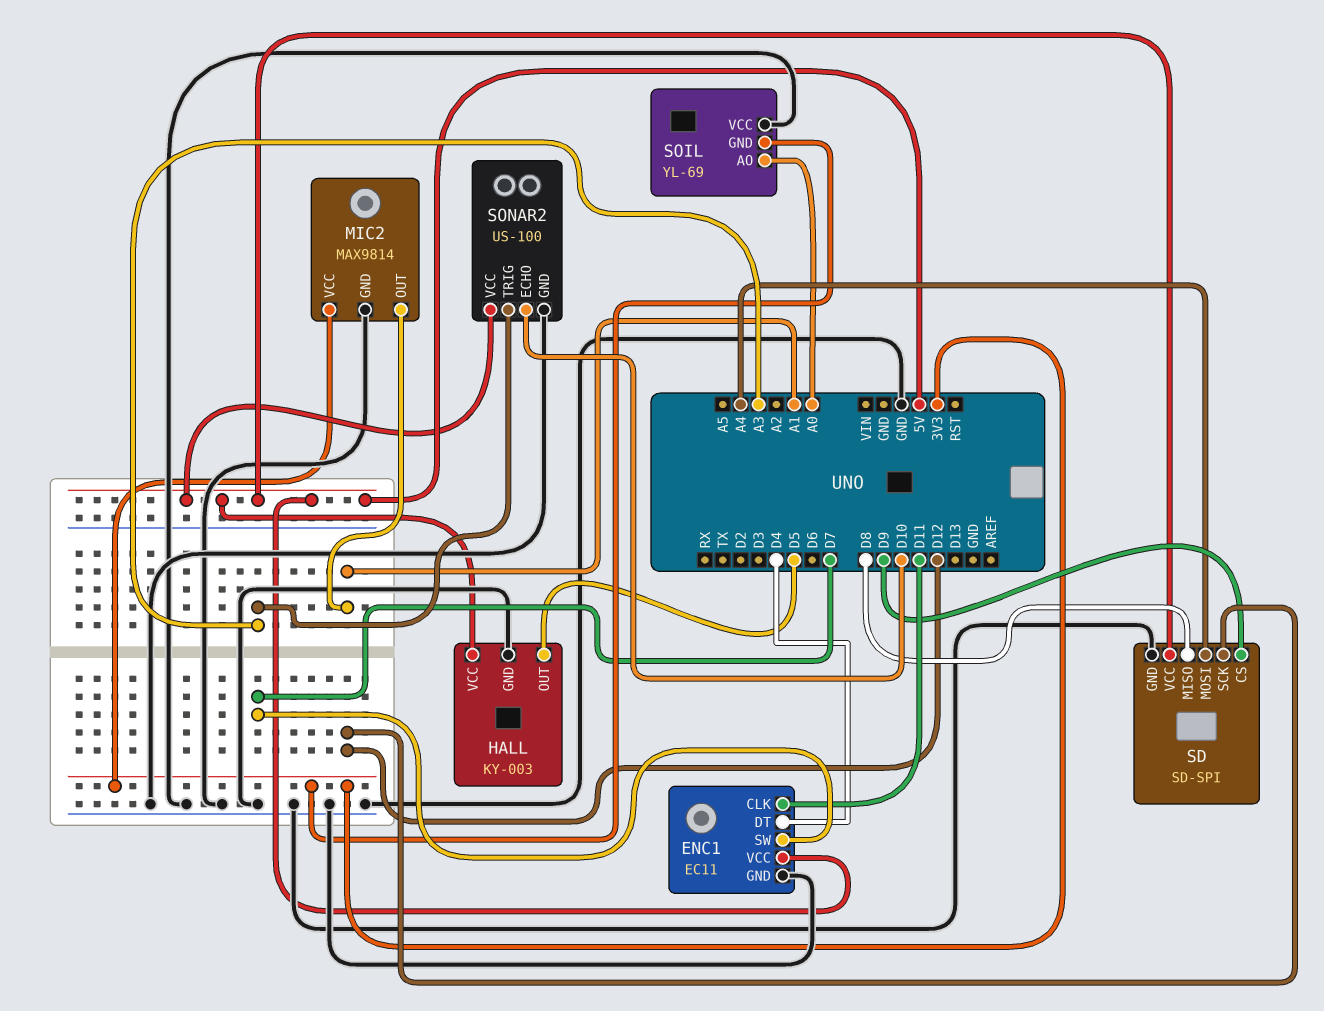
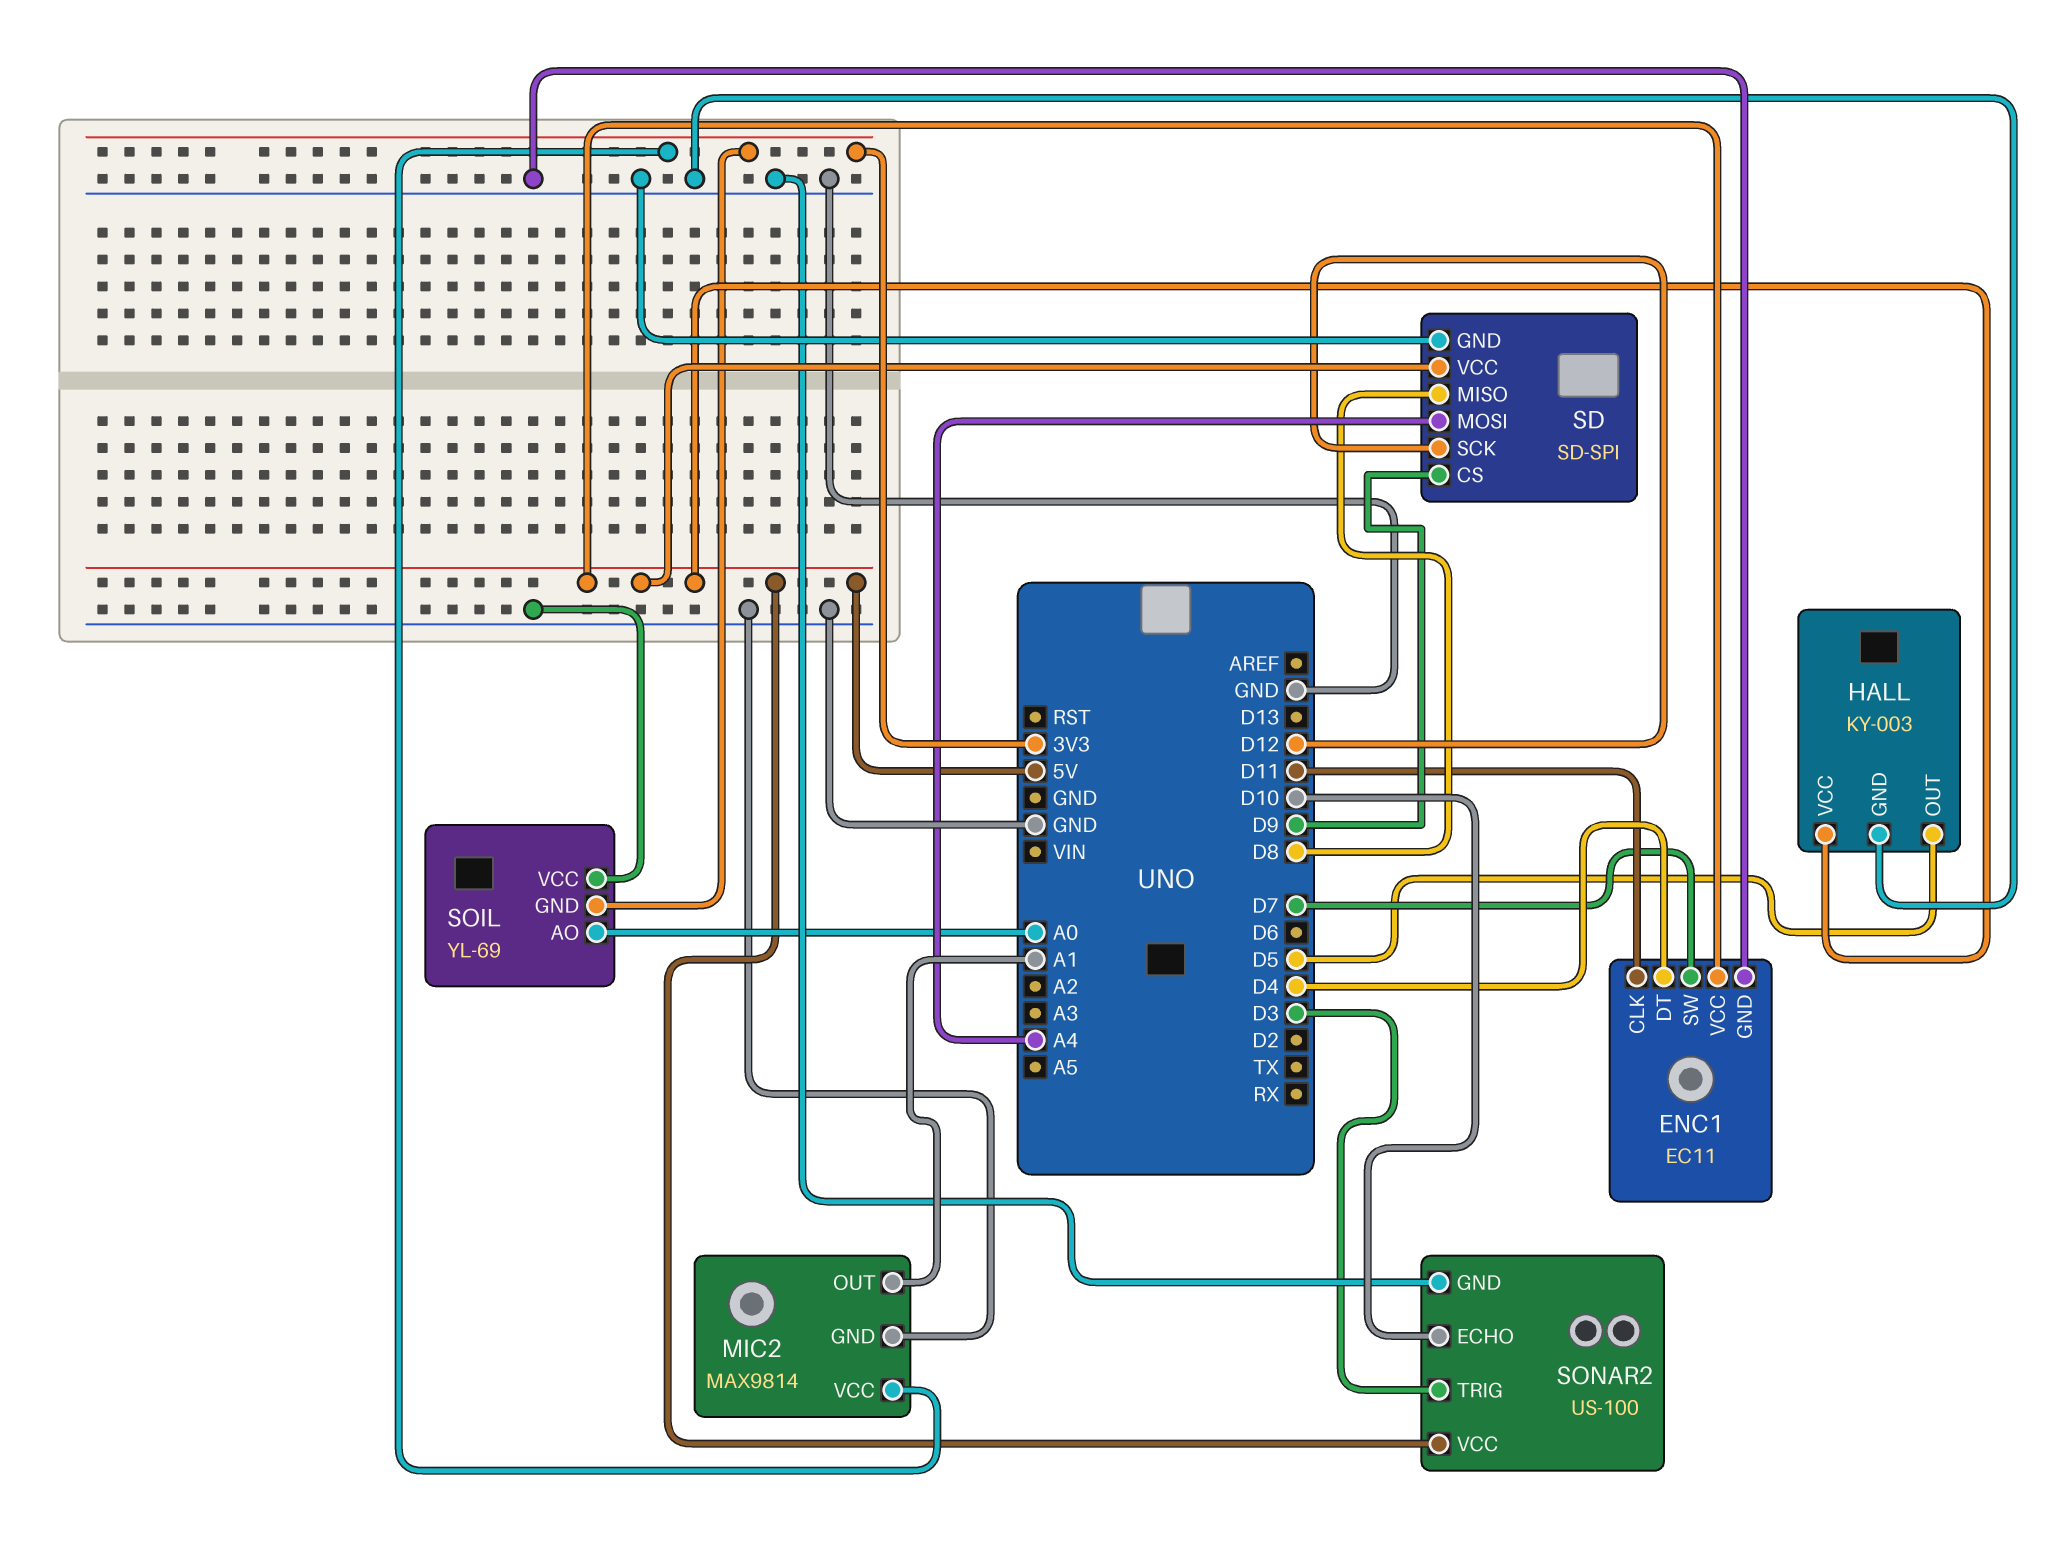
SONAR2 pin TRIG: A3 -> D3

